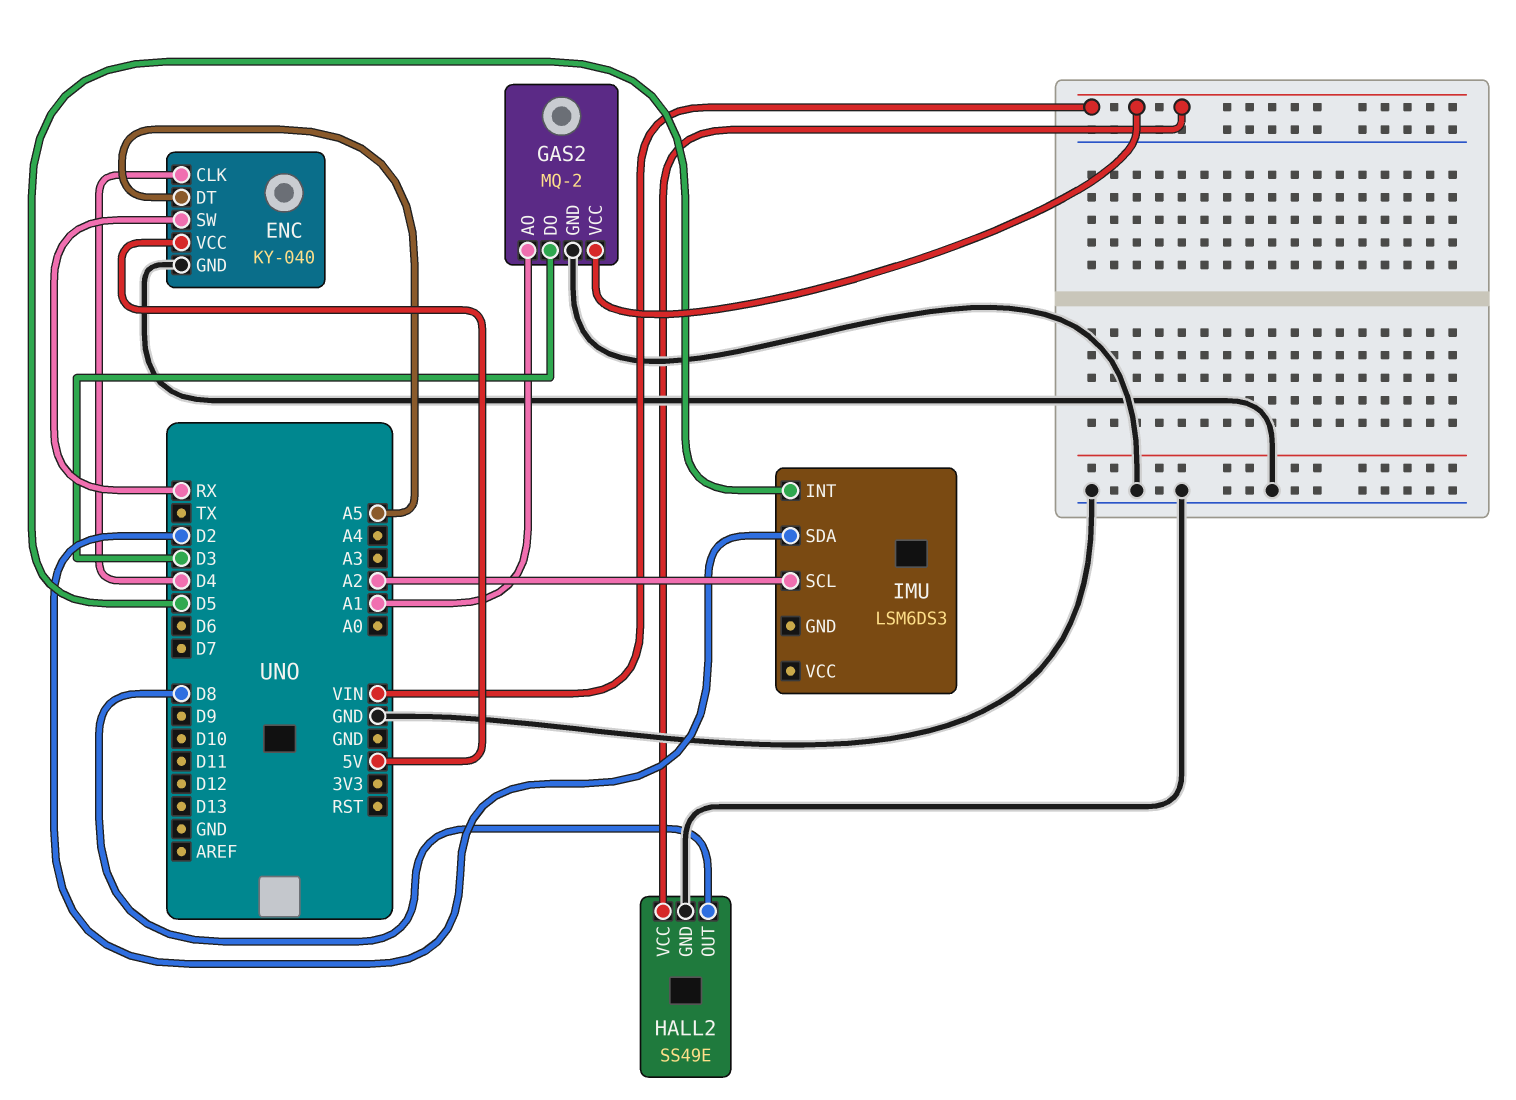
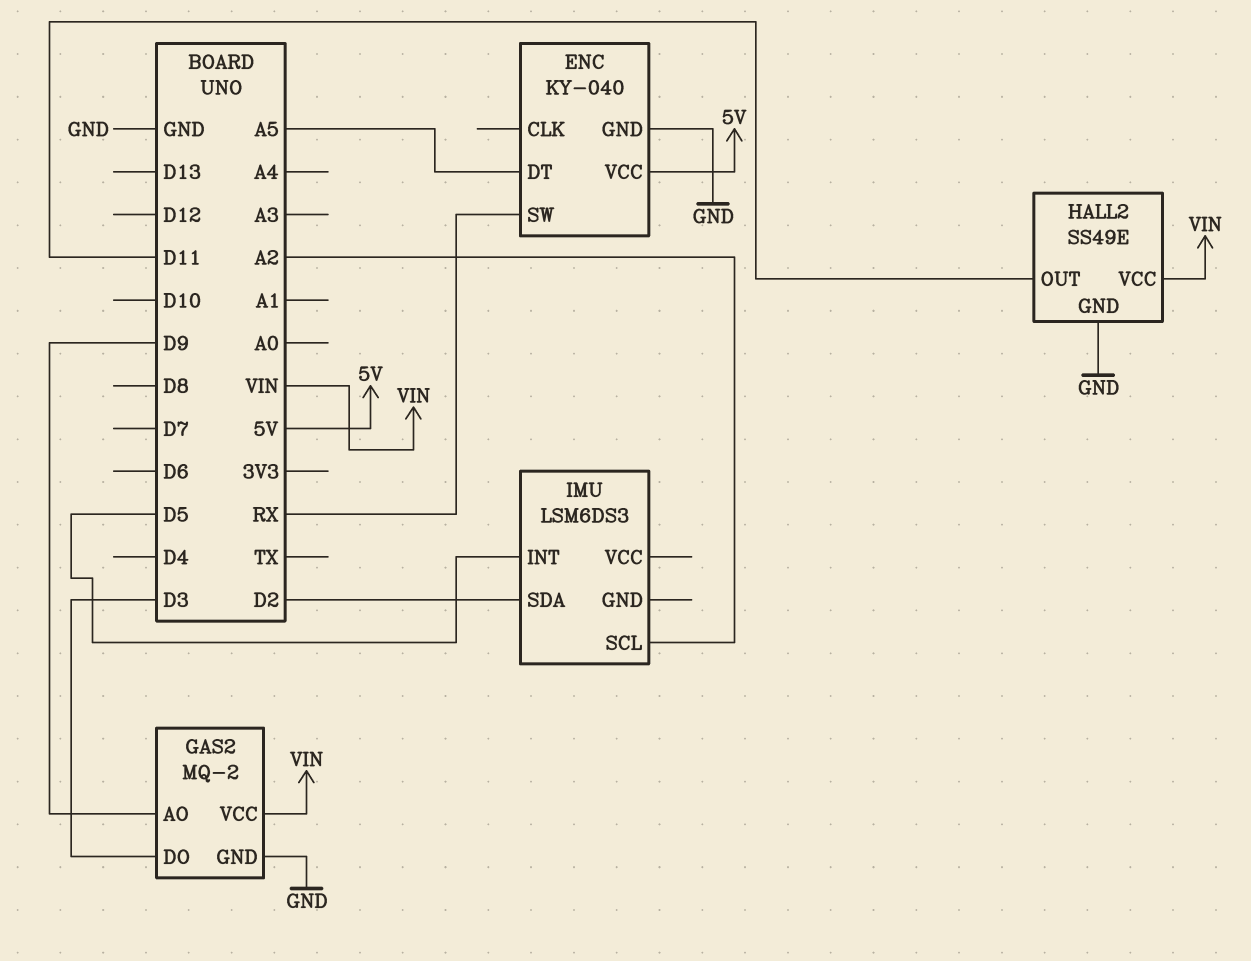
ENC pin CLK: D4 -> none
GAS2 pin AO: A1 -> D9
HALL2 pin OUT: D8 -> D11

